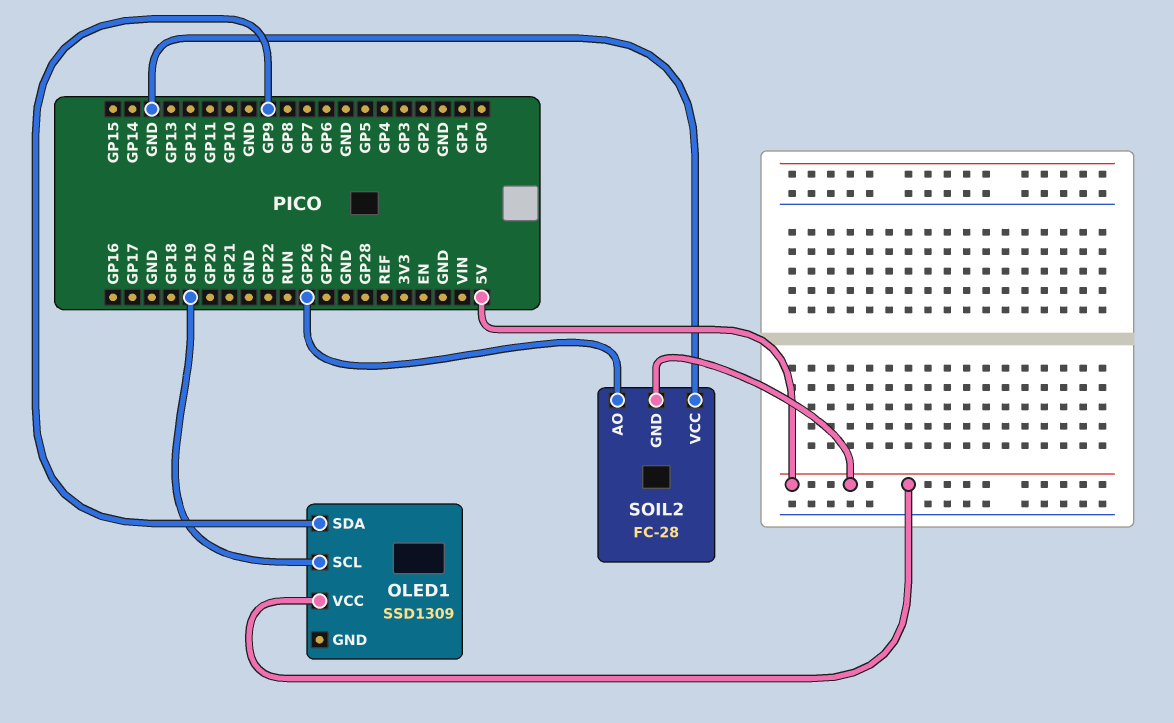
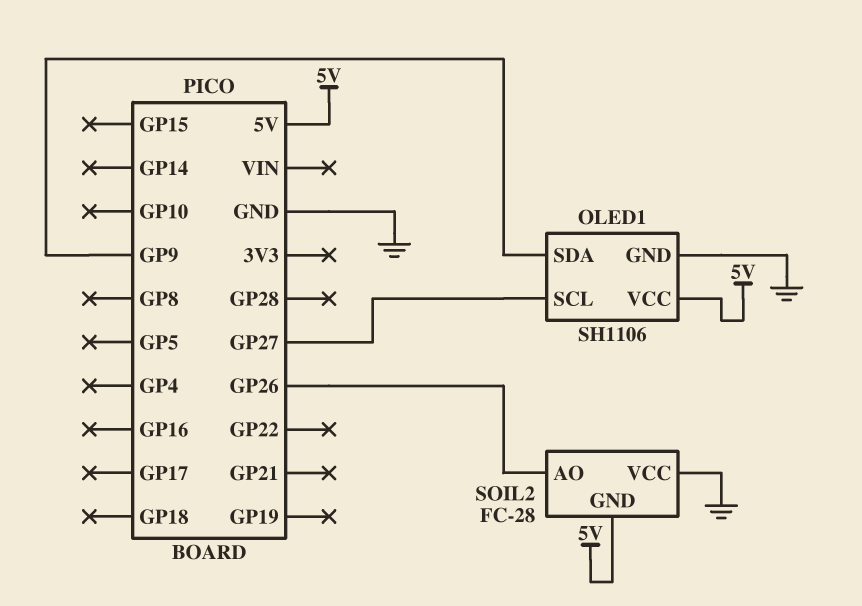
OLED1: SSD1309 -> SH1106
OLED1 pin GND: none -> GND
OLED1 pin SCL: GP19 -> GP27

